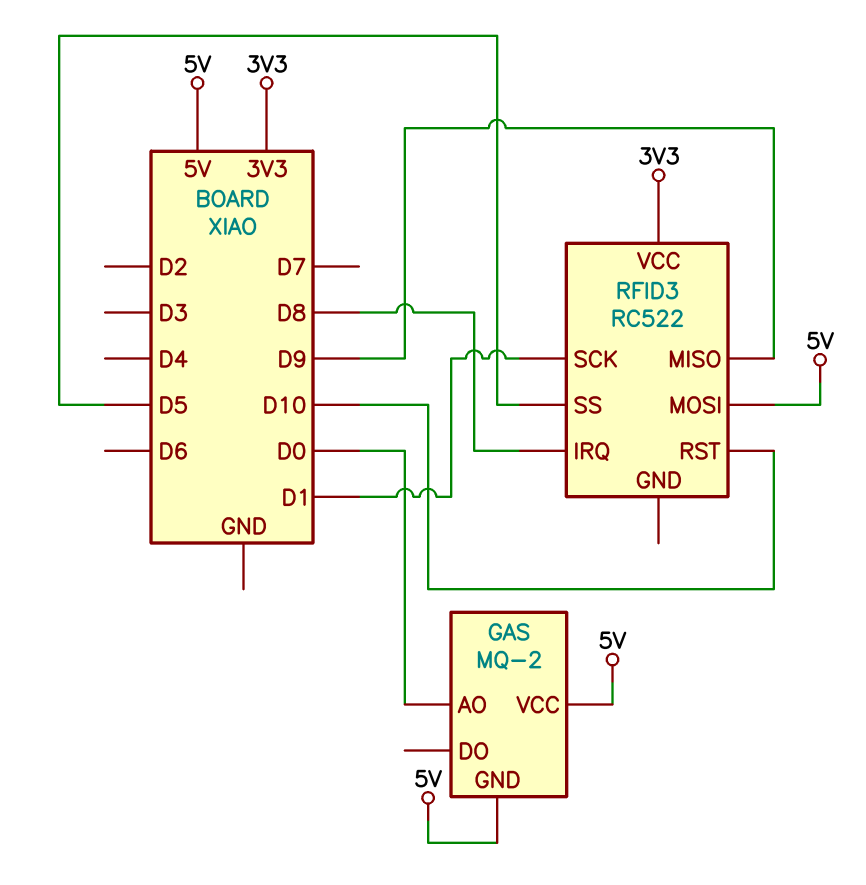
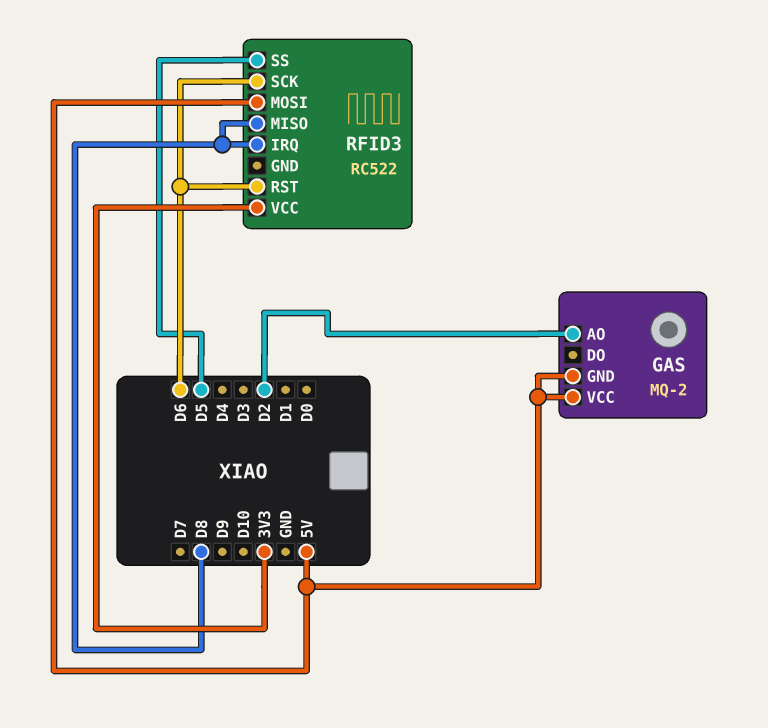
GAS pin AO: D0 -> D2
RFID3 pin MISO: D9 -> D8
RFID3 pin RST: D10 -> D6
RFID3 pin SCK: D1 -> D6

